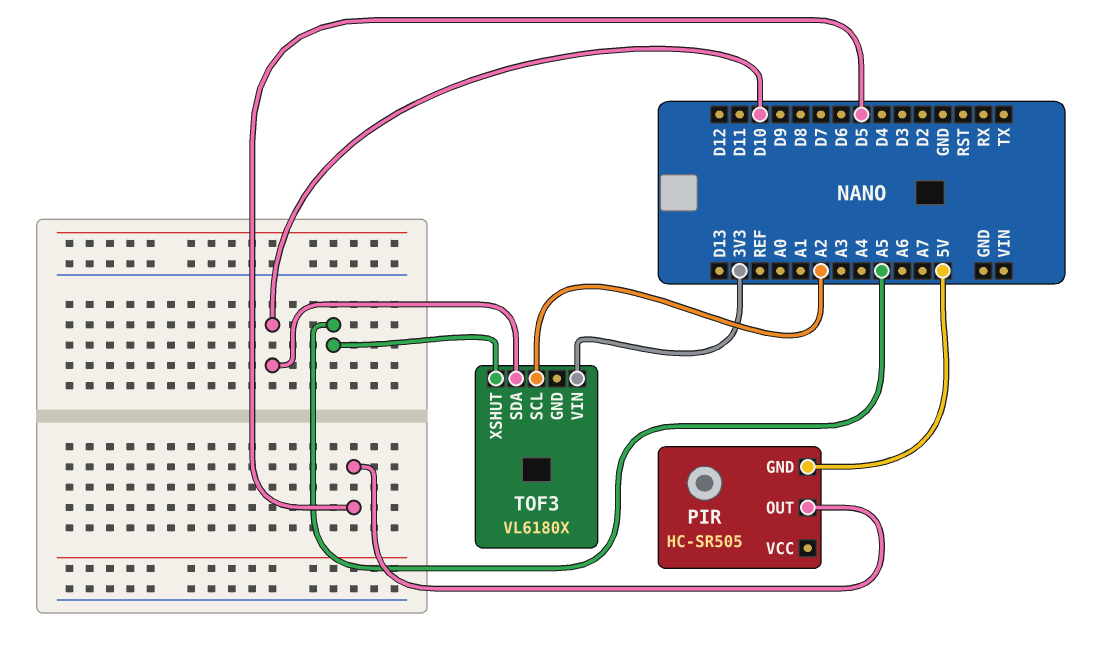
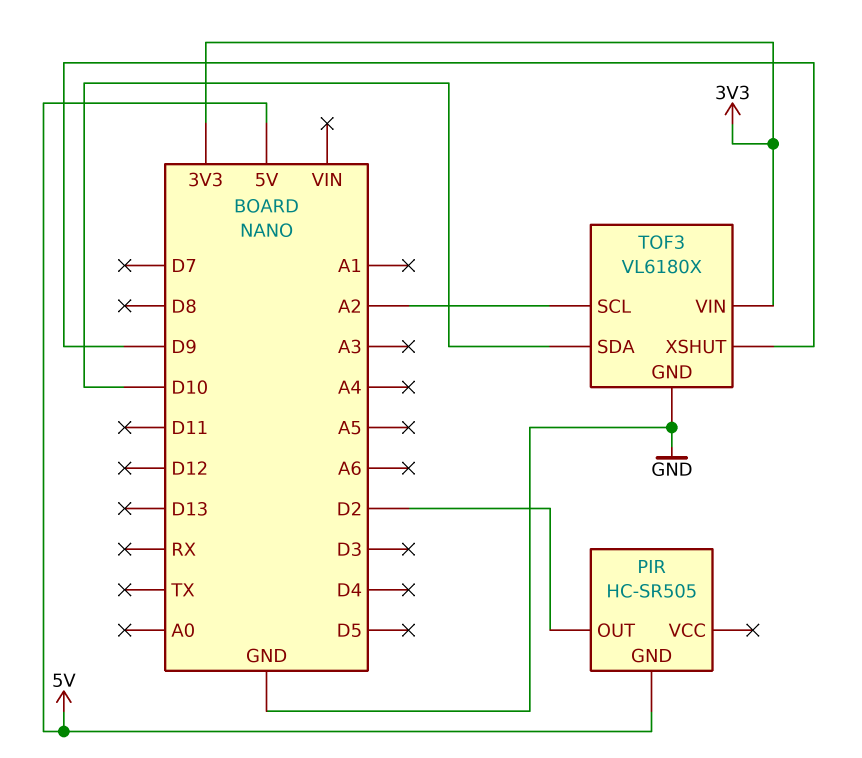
PIR pin OUT: D5 -> D2
TOF3 pin GND: none -> GND
TOF3 pin XSHUT: A5 -> D9

